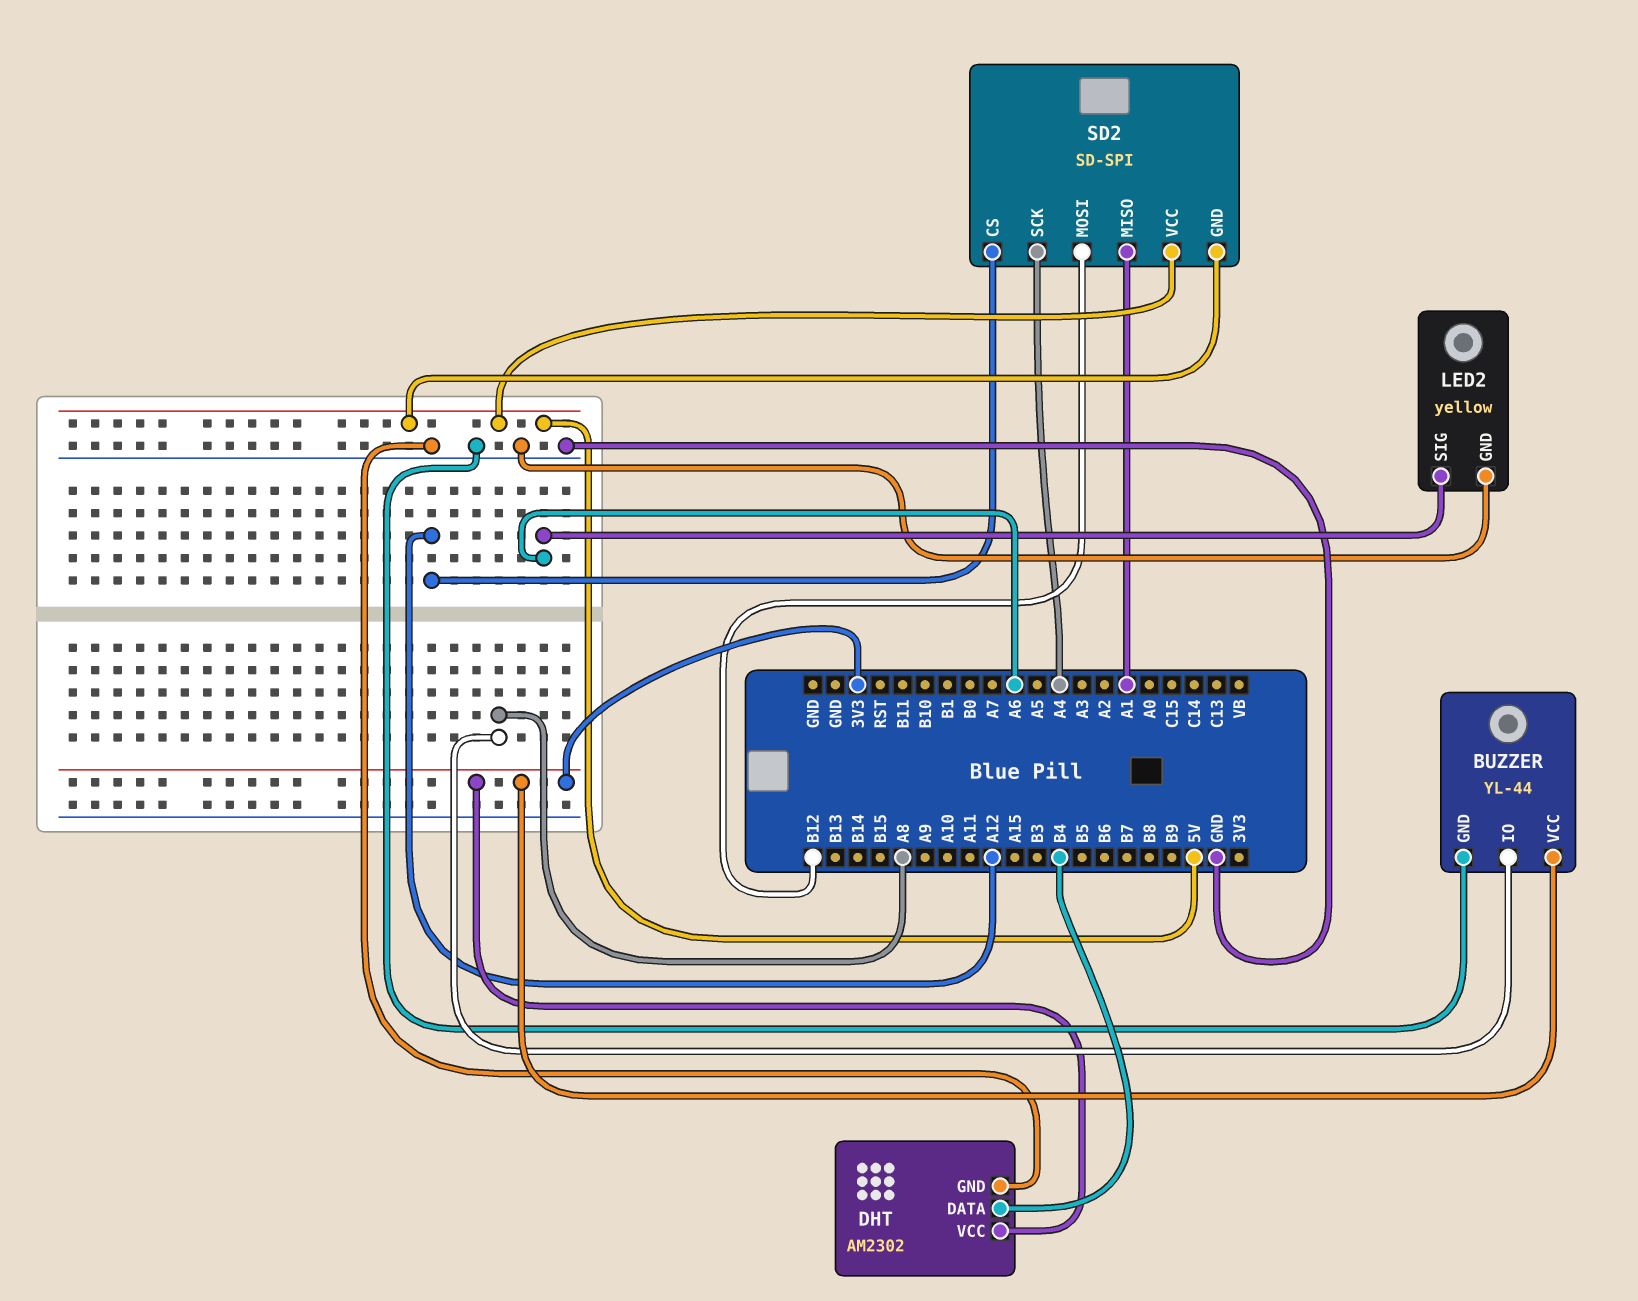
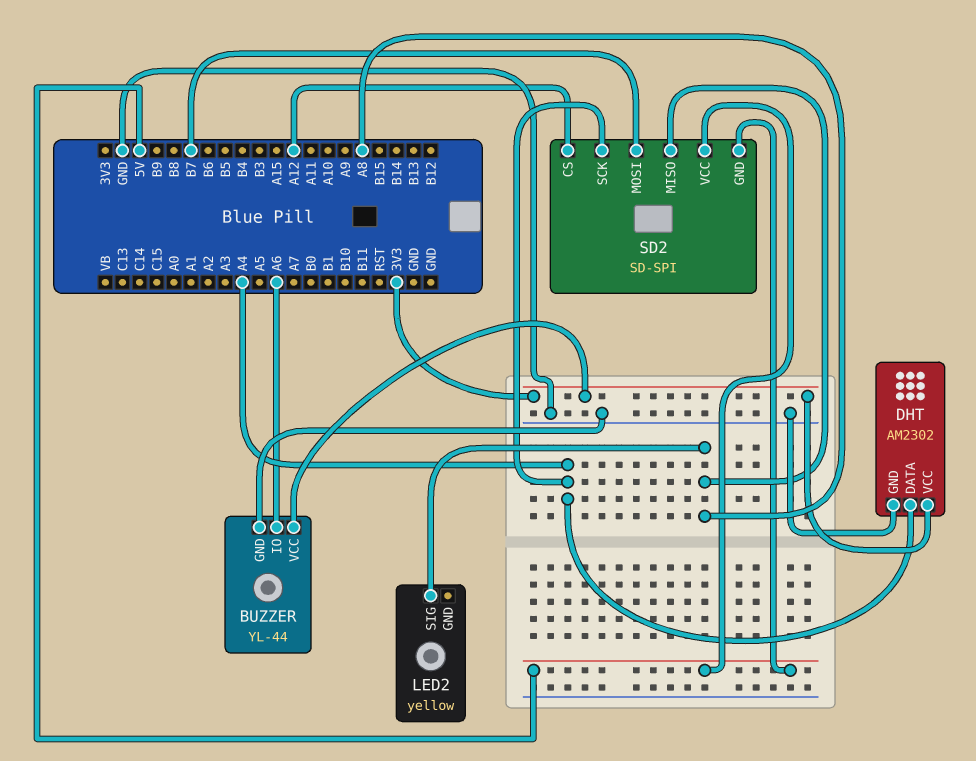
BUZZER pin IO: A8 -> A6
DHT pin DATA: B4 -> A4
LED2 pin GND: GND -> none
LED2 pin SIG: A6 -> A8
SD2 pin MISO: A1 -> A8
SD2 pin MOSI: B12 -> B7

